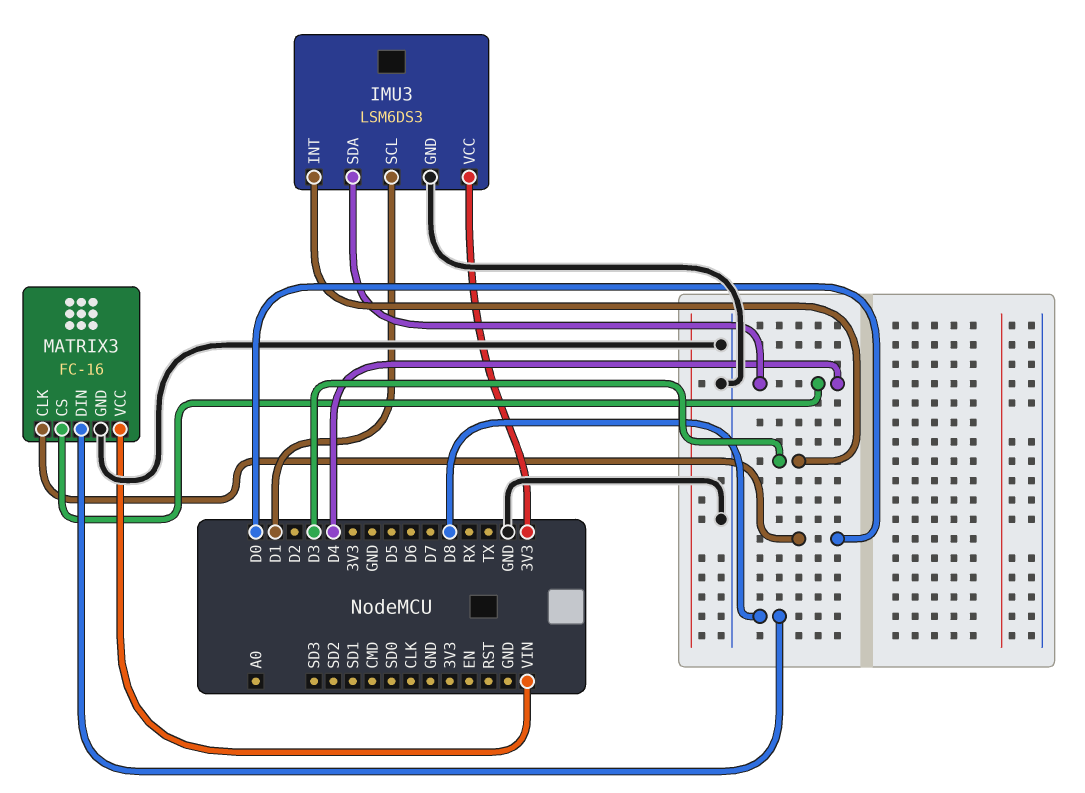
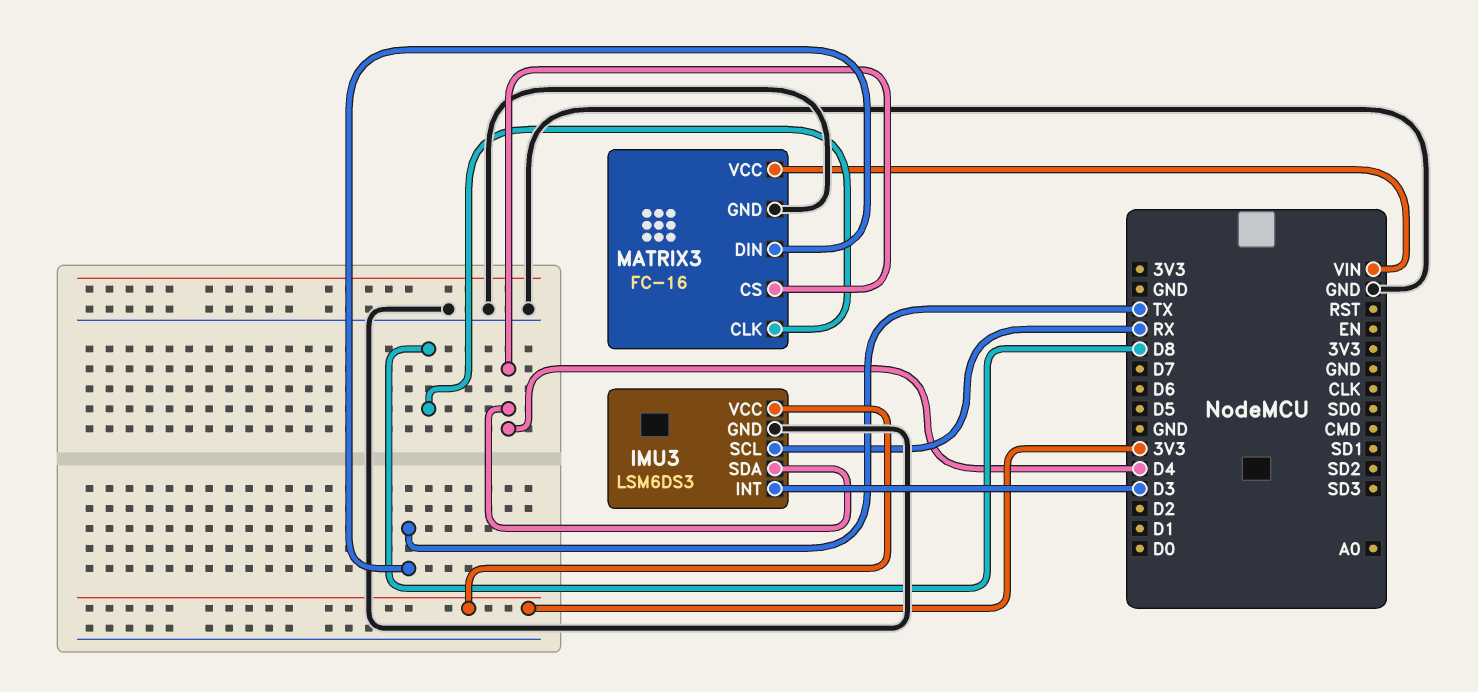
IMU3 pin SCL: D1 -> RX
MATRIX3 pin CLK: D0 -> D8
MATRIX3 pin DIN: D8 -> TX

